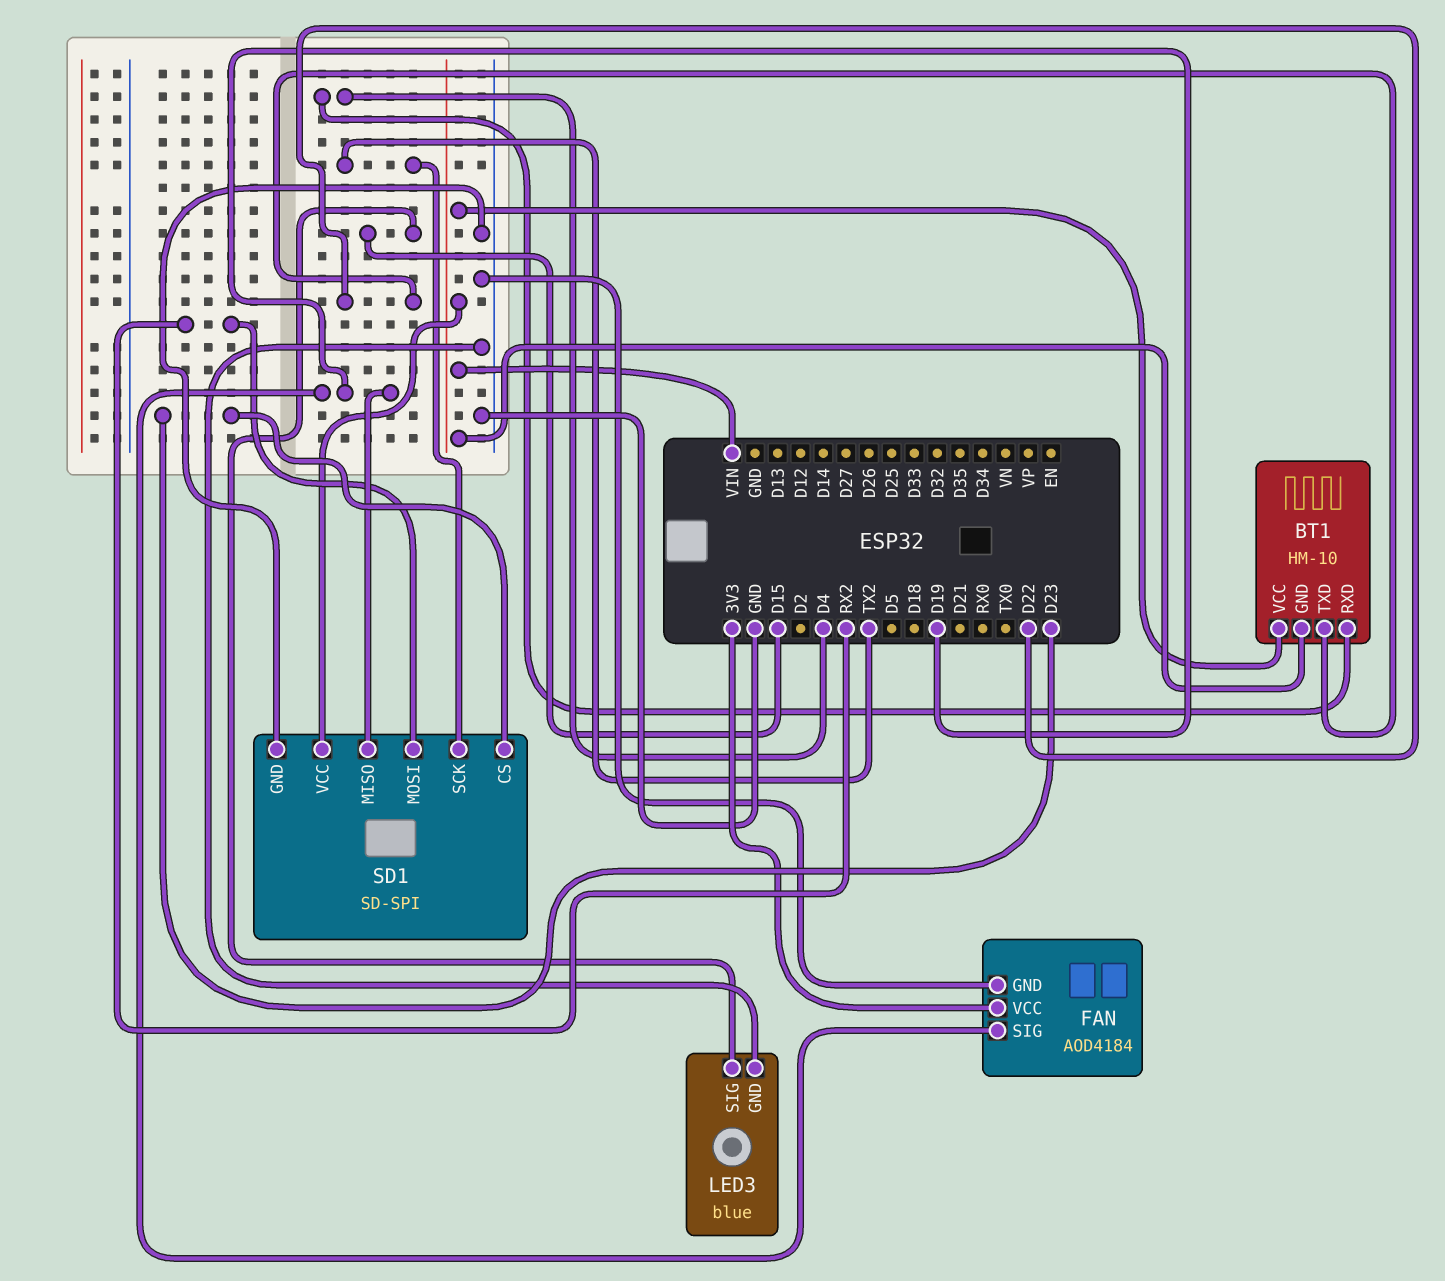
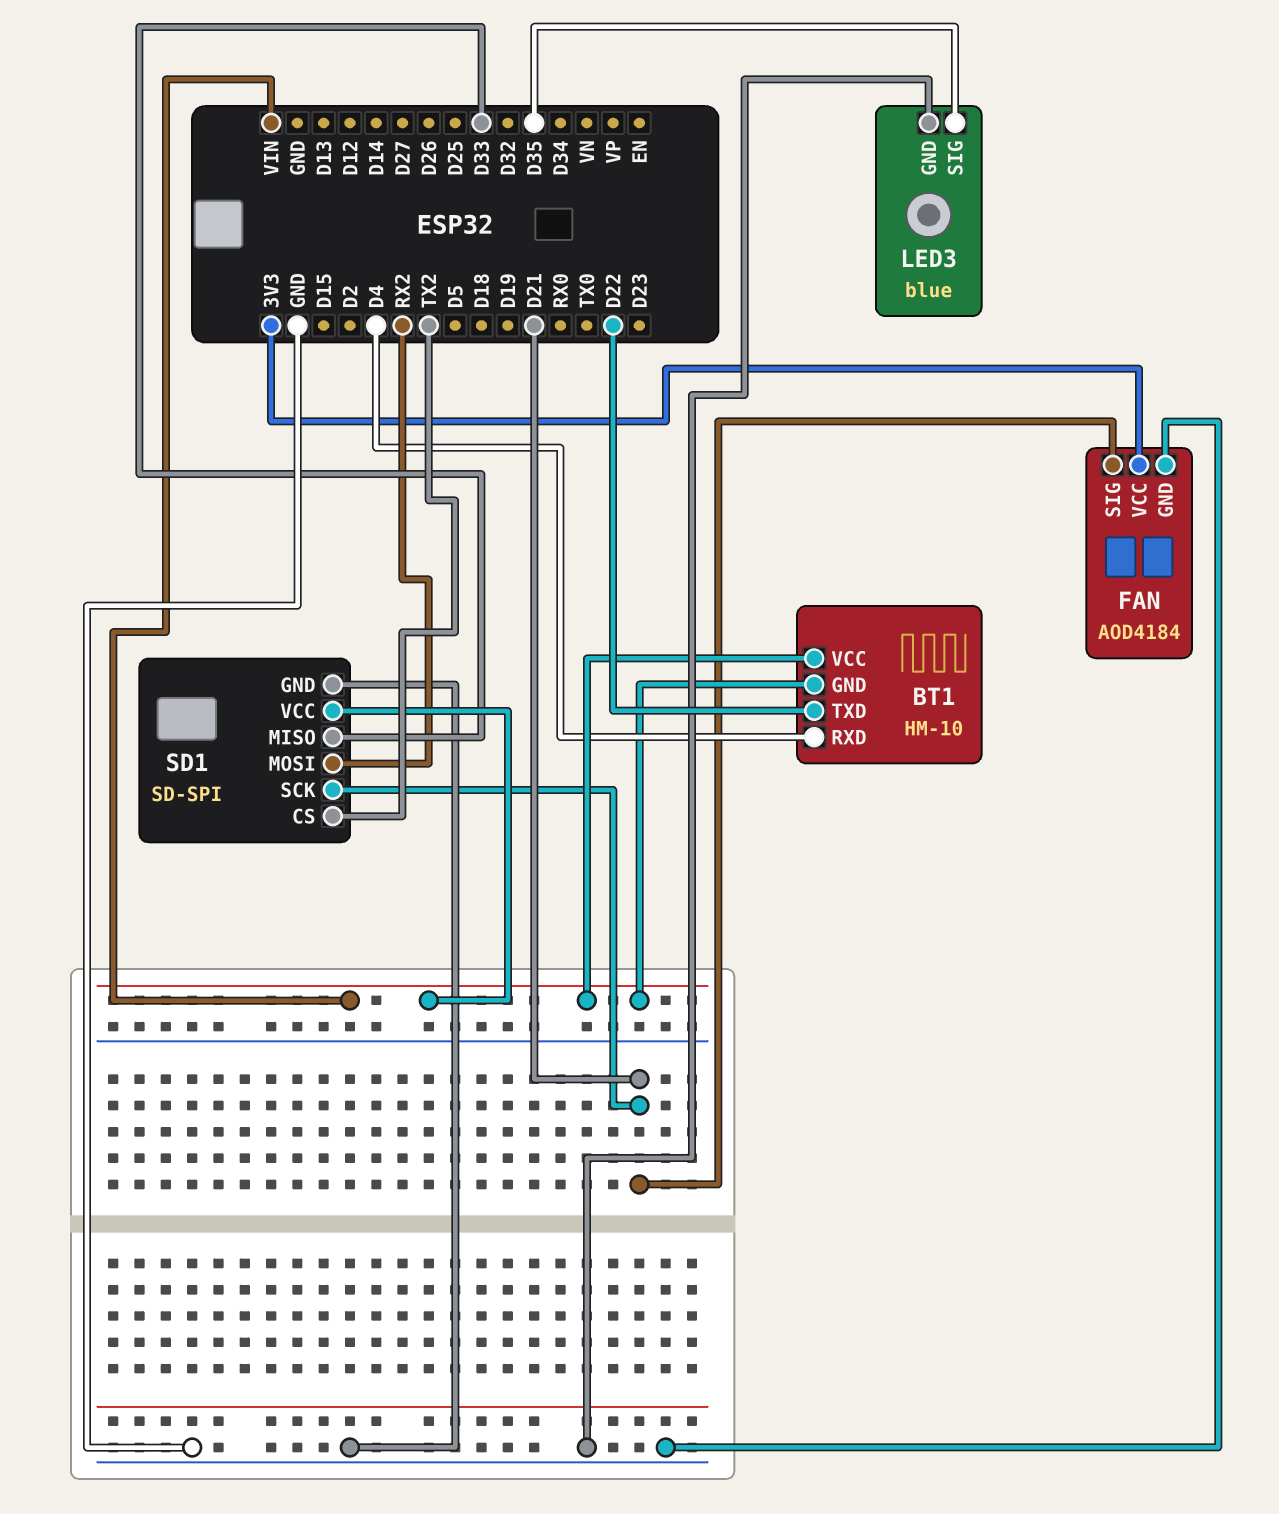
FAN pin SIG: D19 -> D21
LED3 pin SIG: D15 -> D35
SD1 pin CS: D23 -> TX2
SD1 pin MISO: D19 -> D33
SD1 pin SCK: TX2 -> D21

